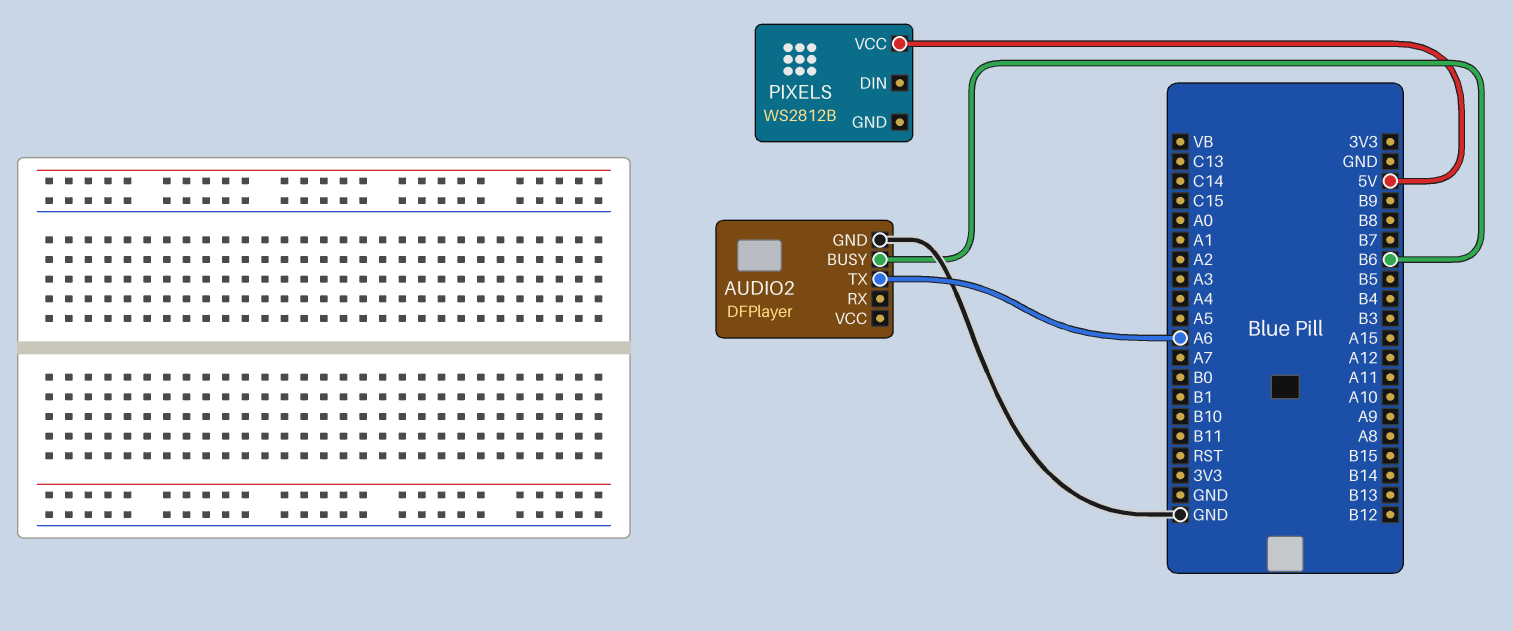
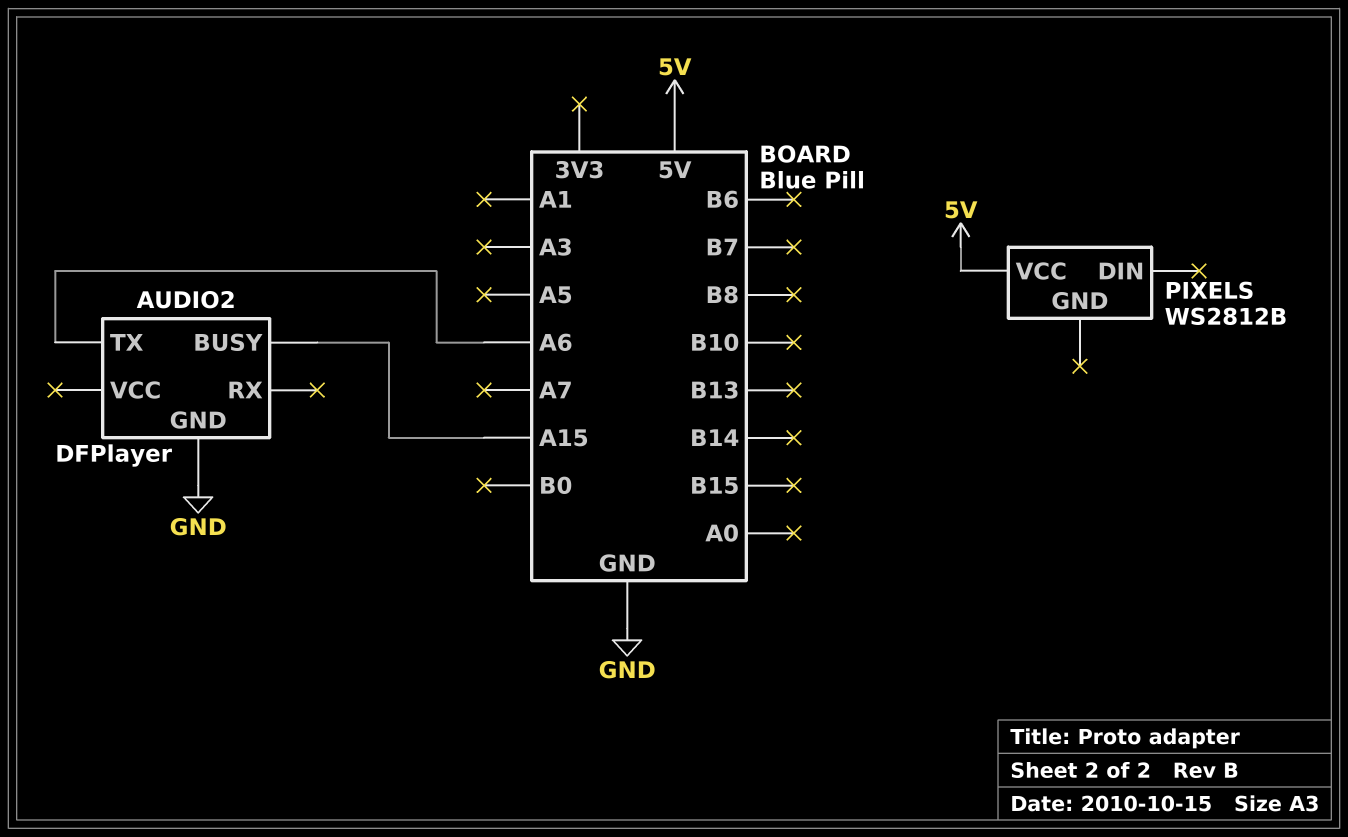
AUDIO2 pin BUSY: B6 -> A15

